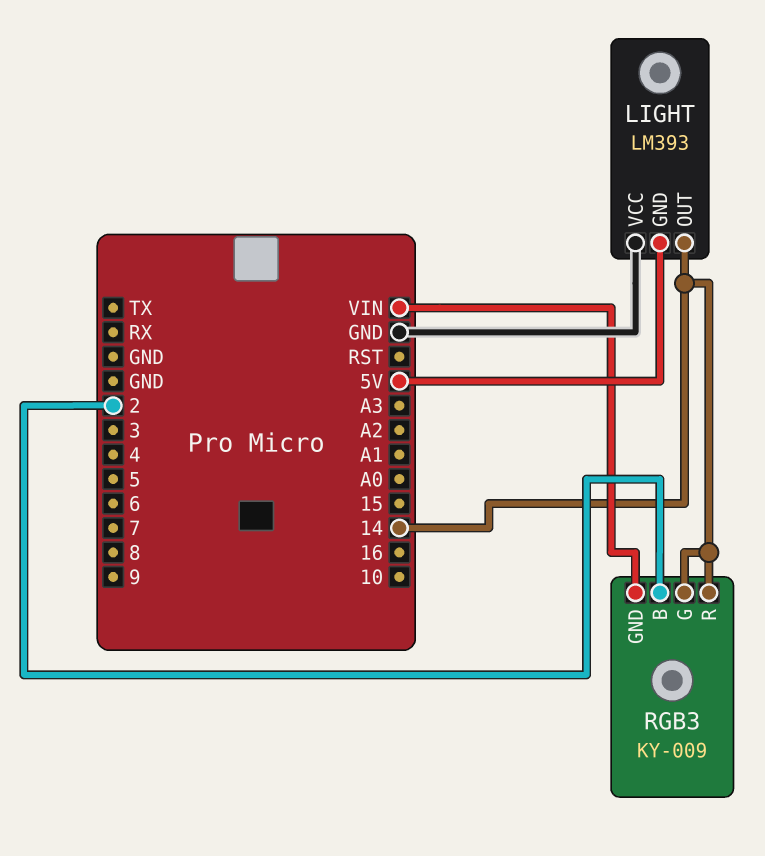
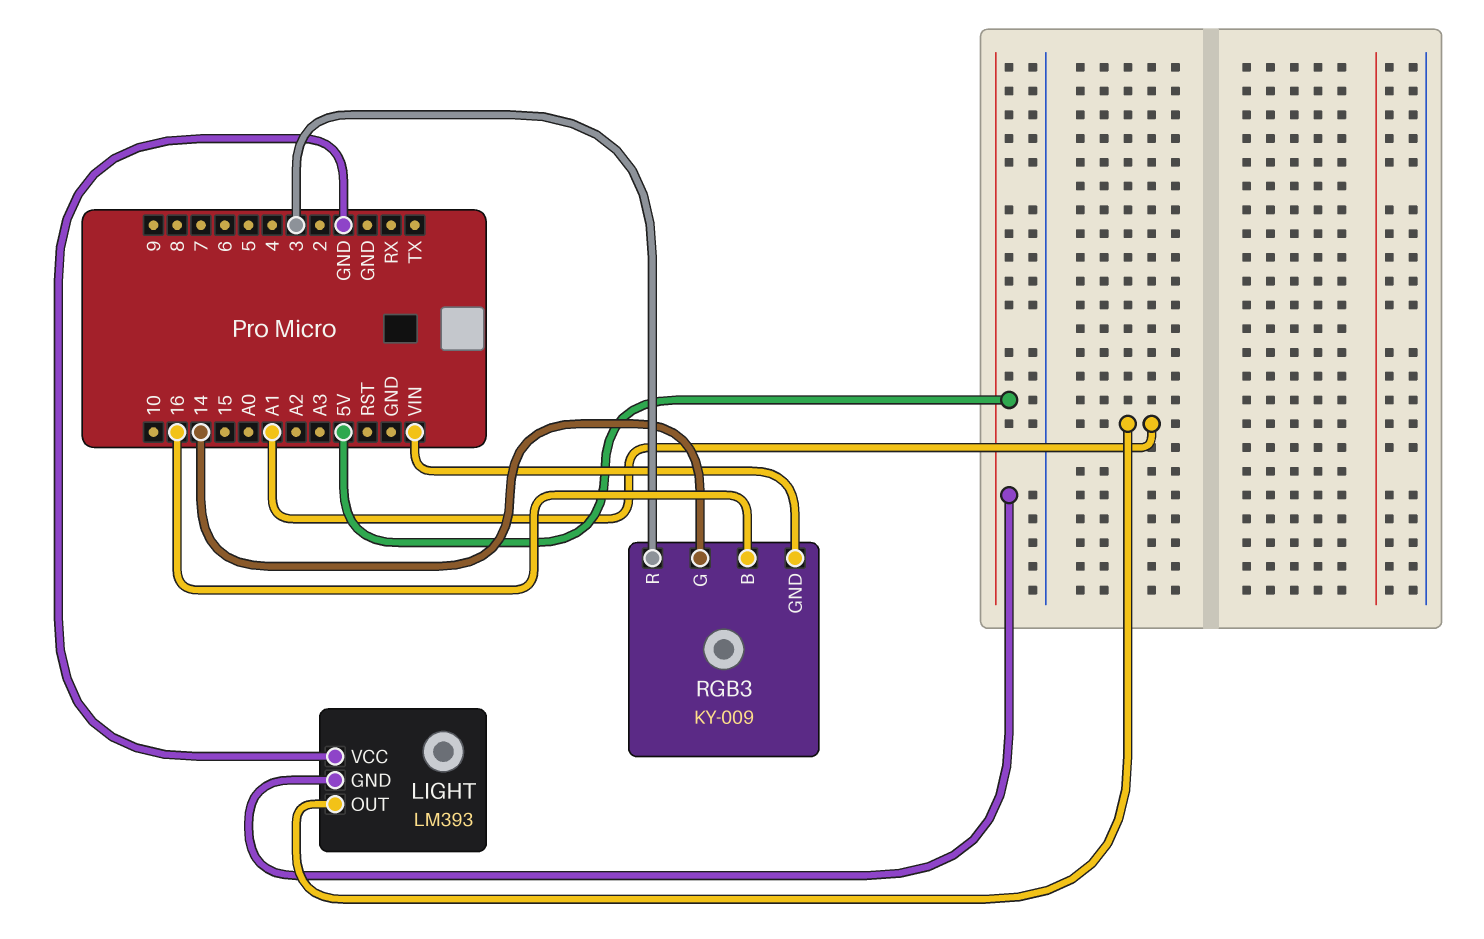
LIGHT pin OUT: 14 -> A1
RGB3 pin B: 2 -> 16
RGB3 pin R: 14 -> 3

